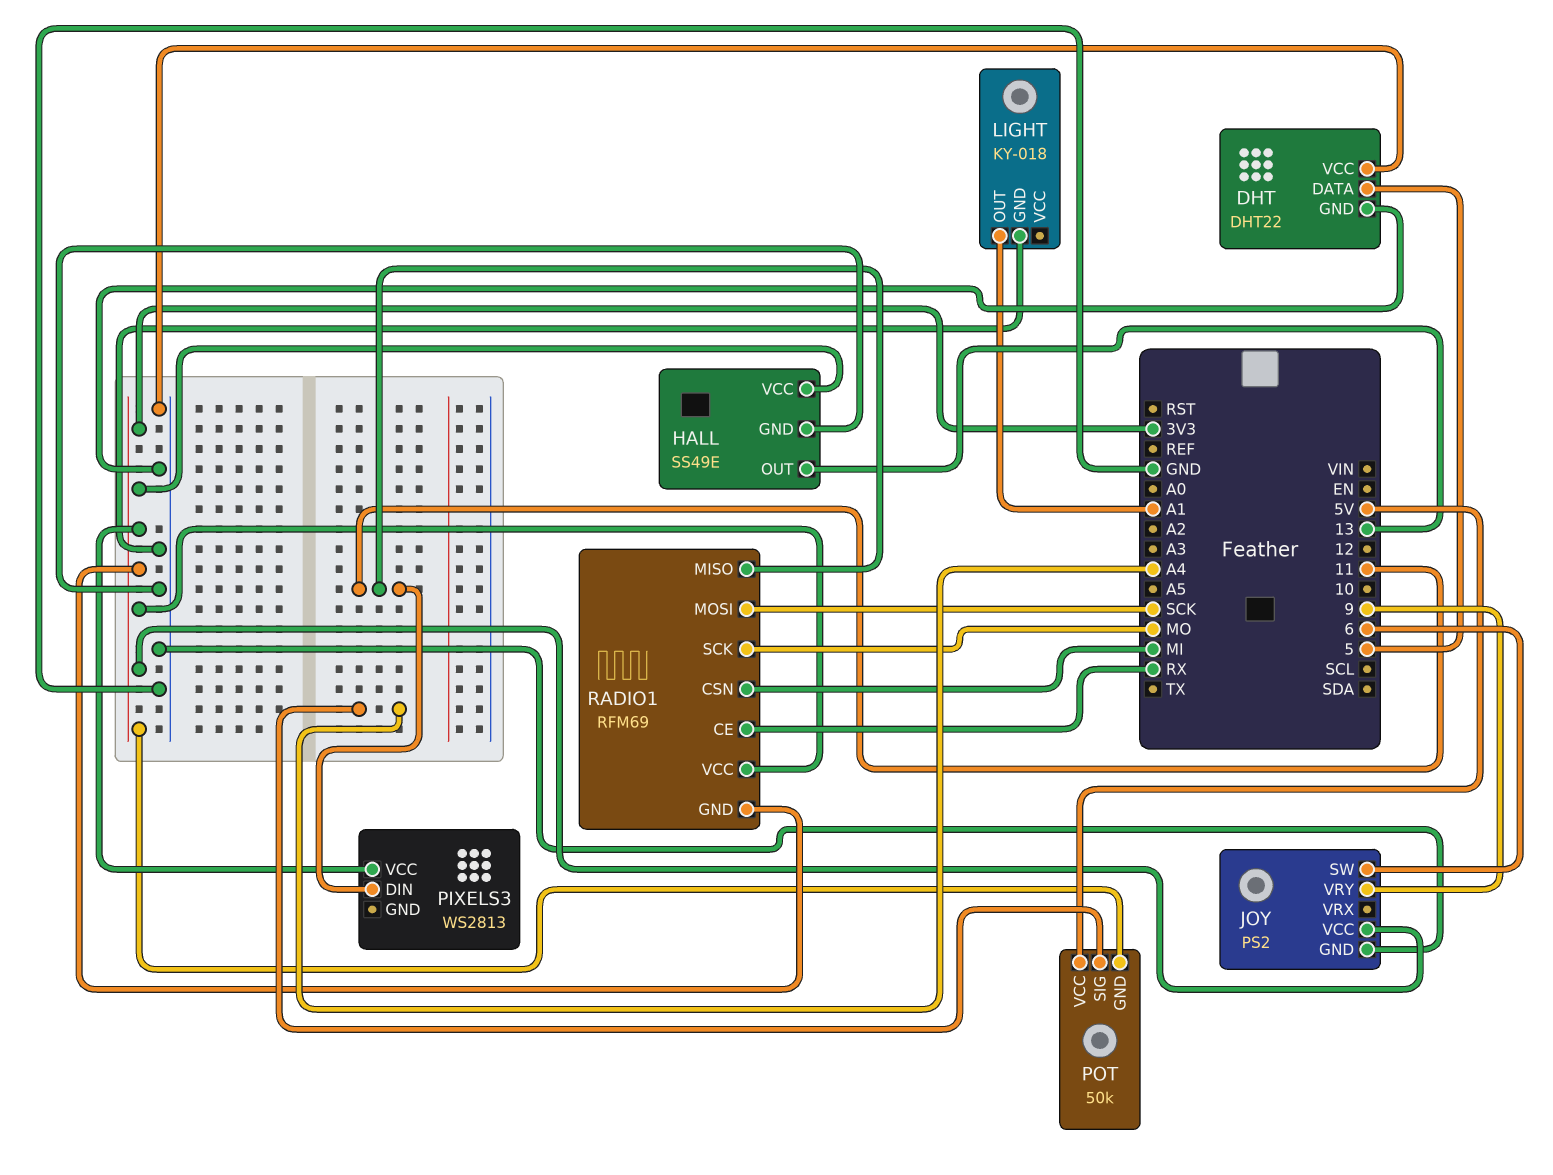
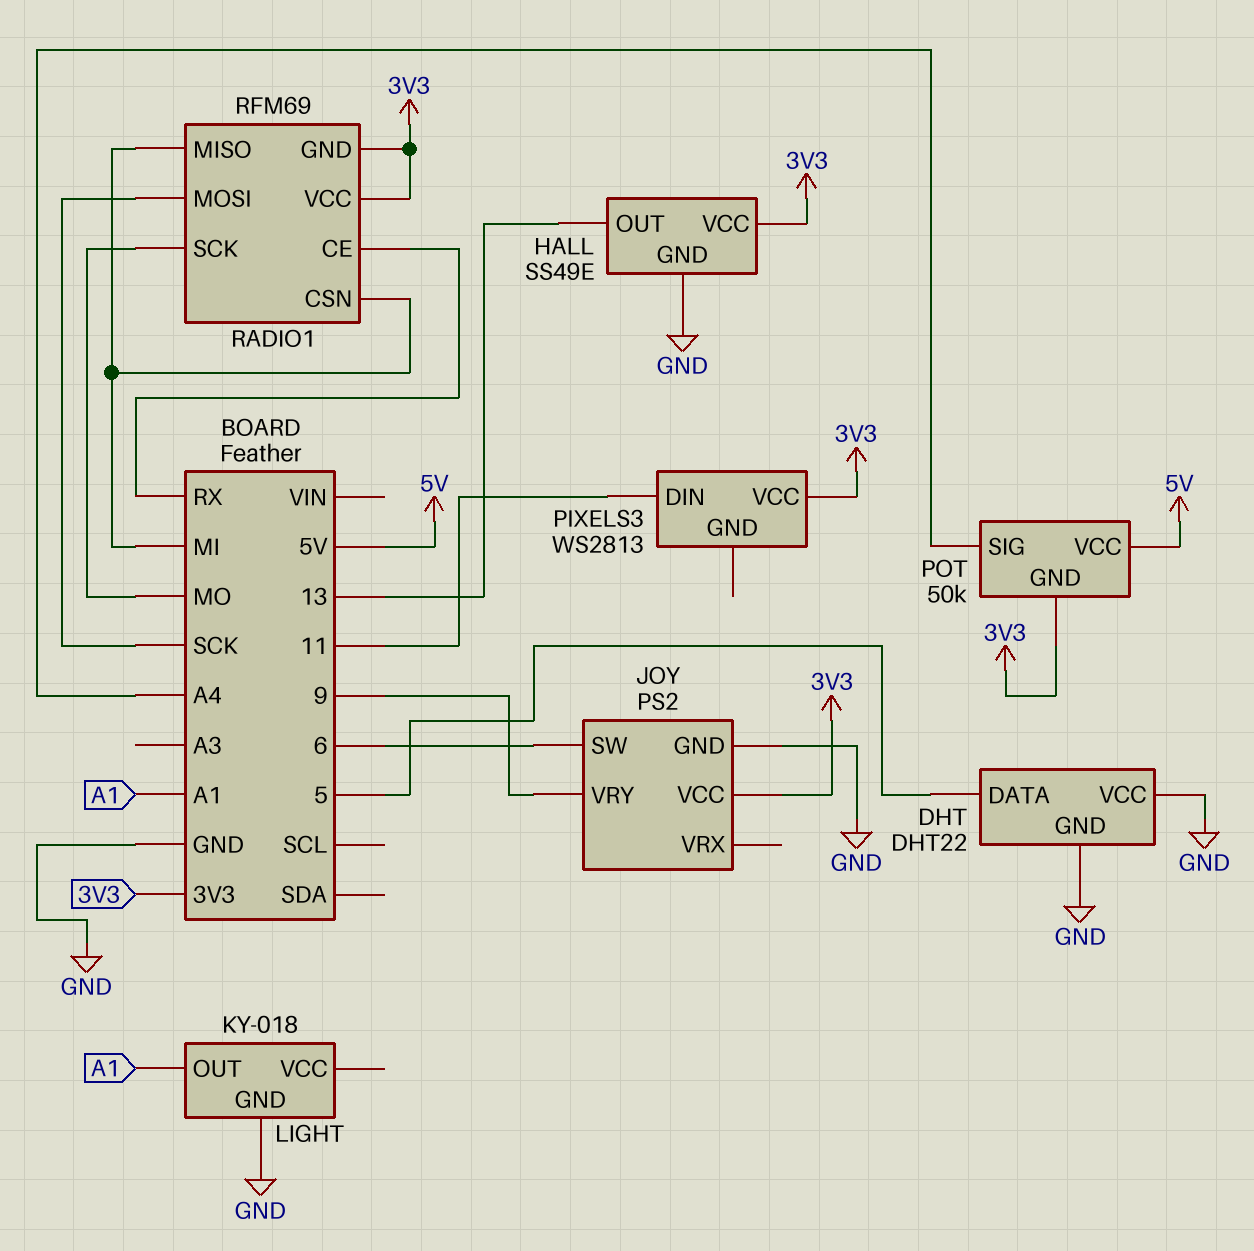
RADIO1 pin MISO: 11 -> MI

